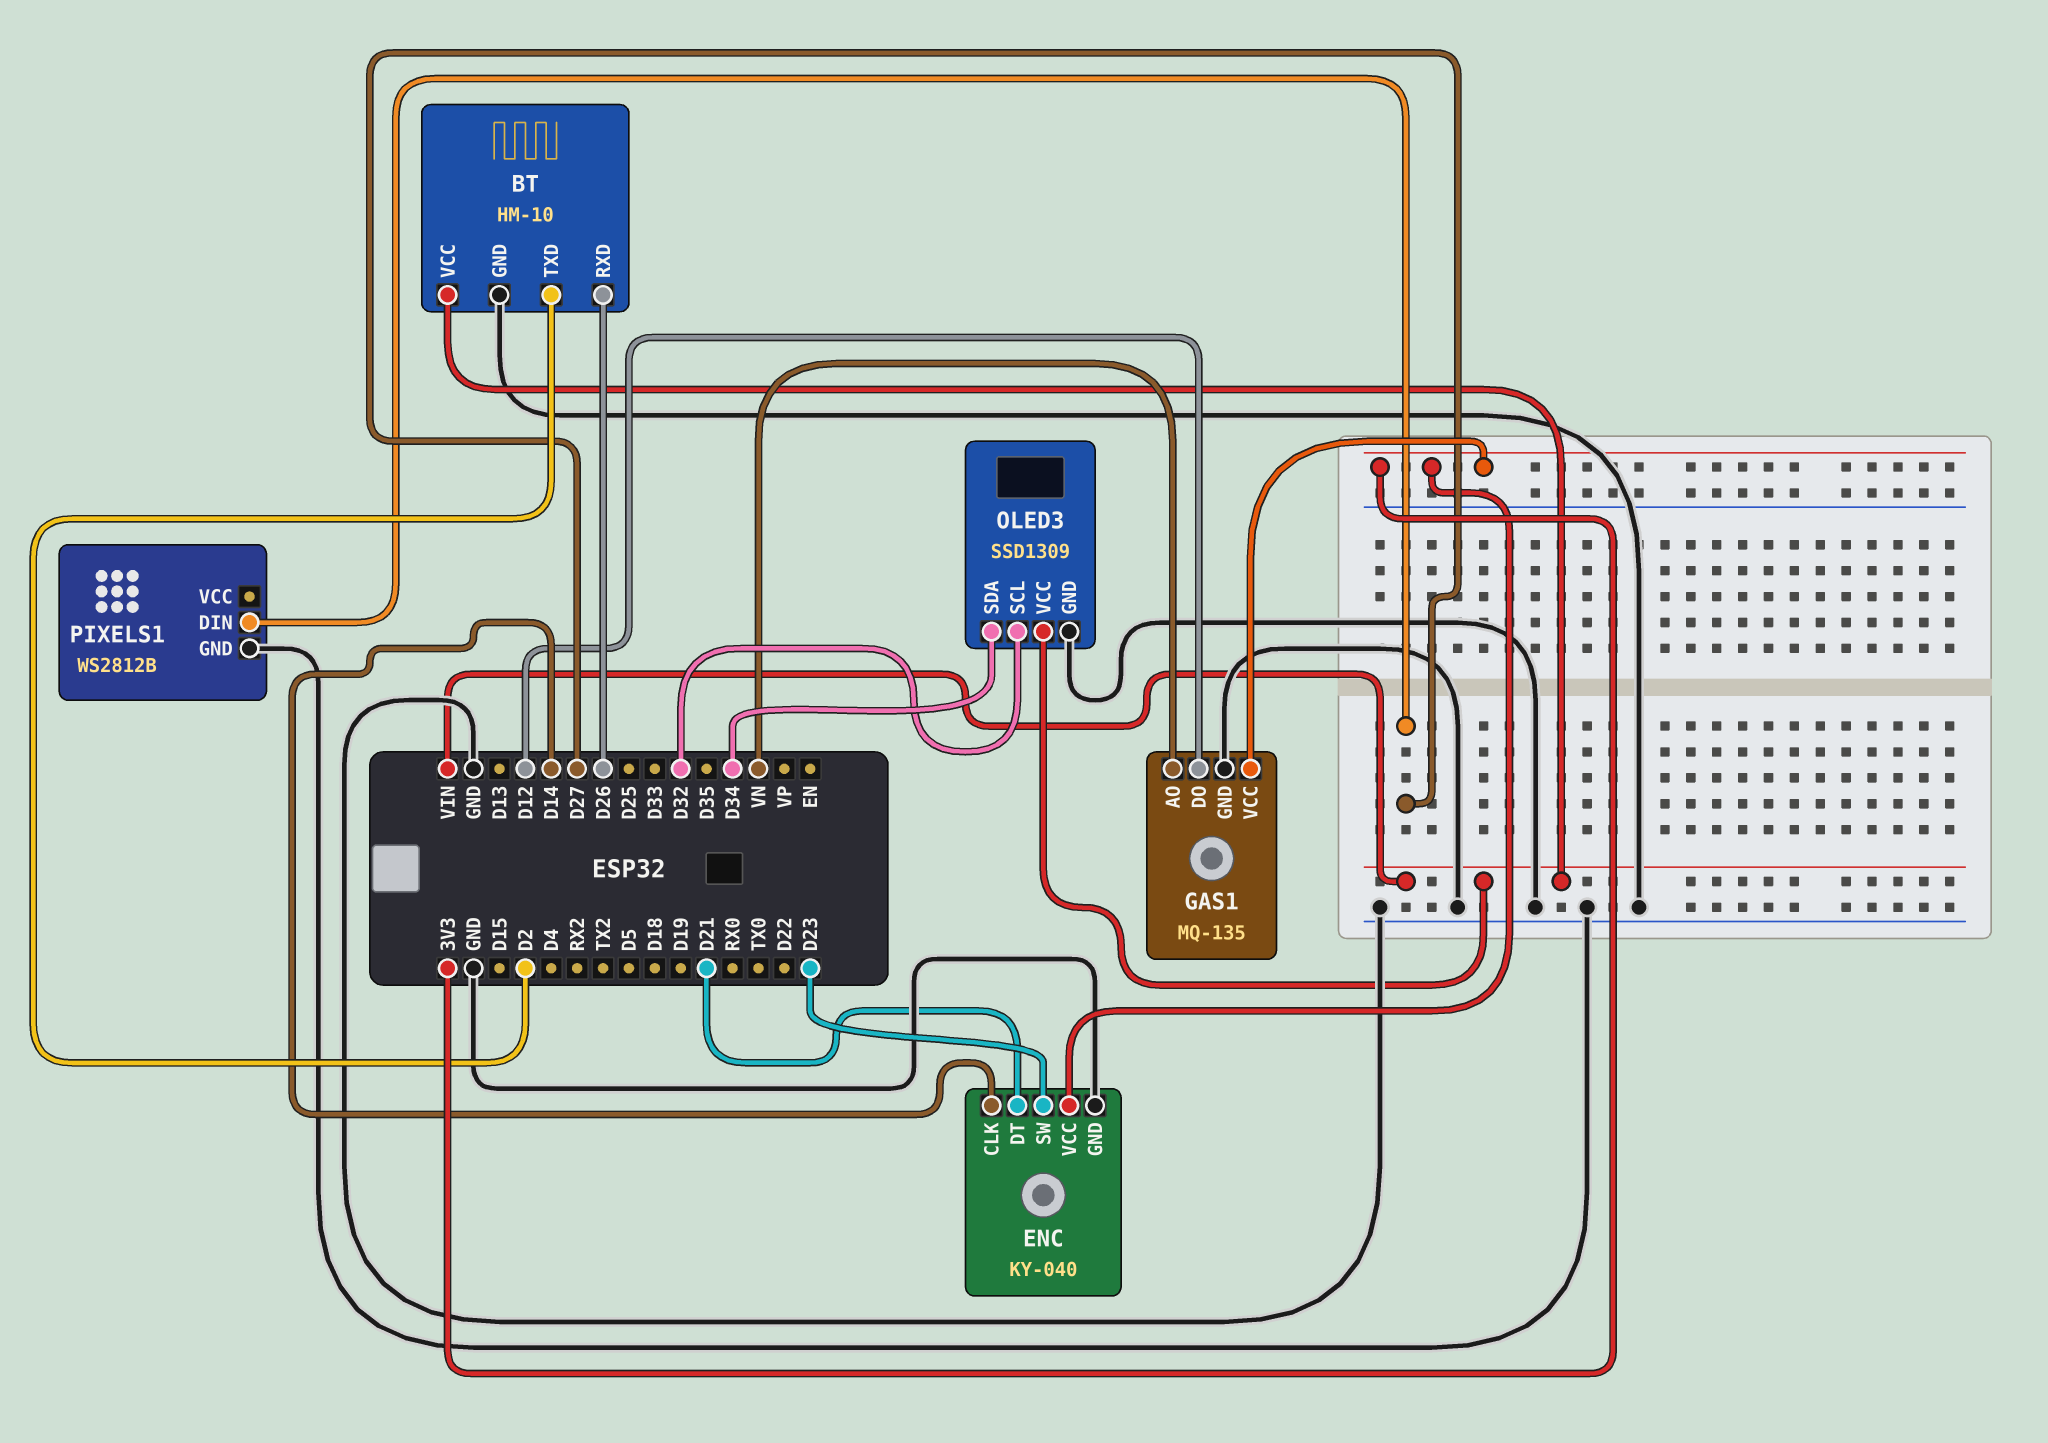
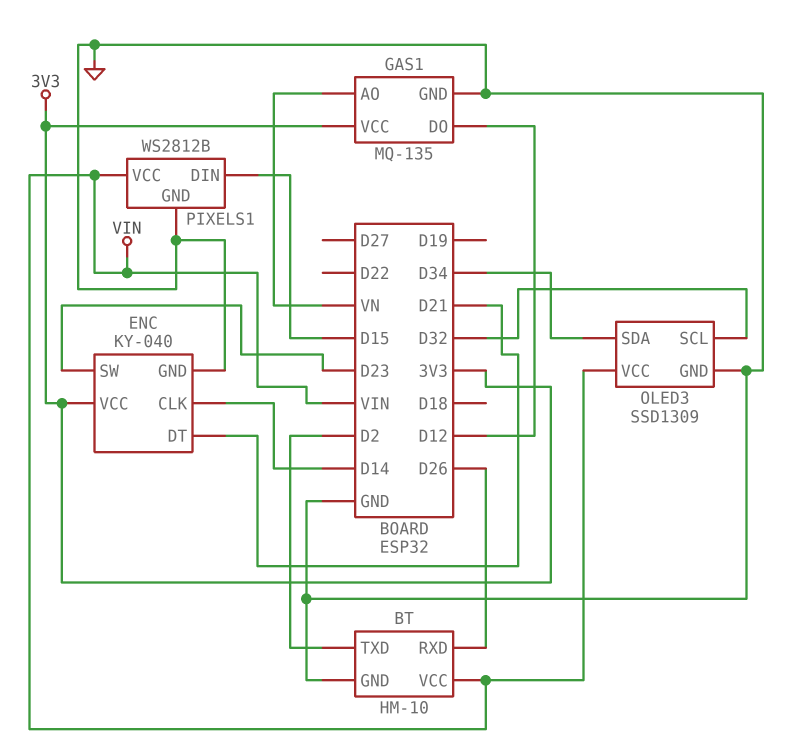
PIXELS1 pin DIN: D27 -> D15
PIXELS1 pin VCC: none -> VIN

